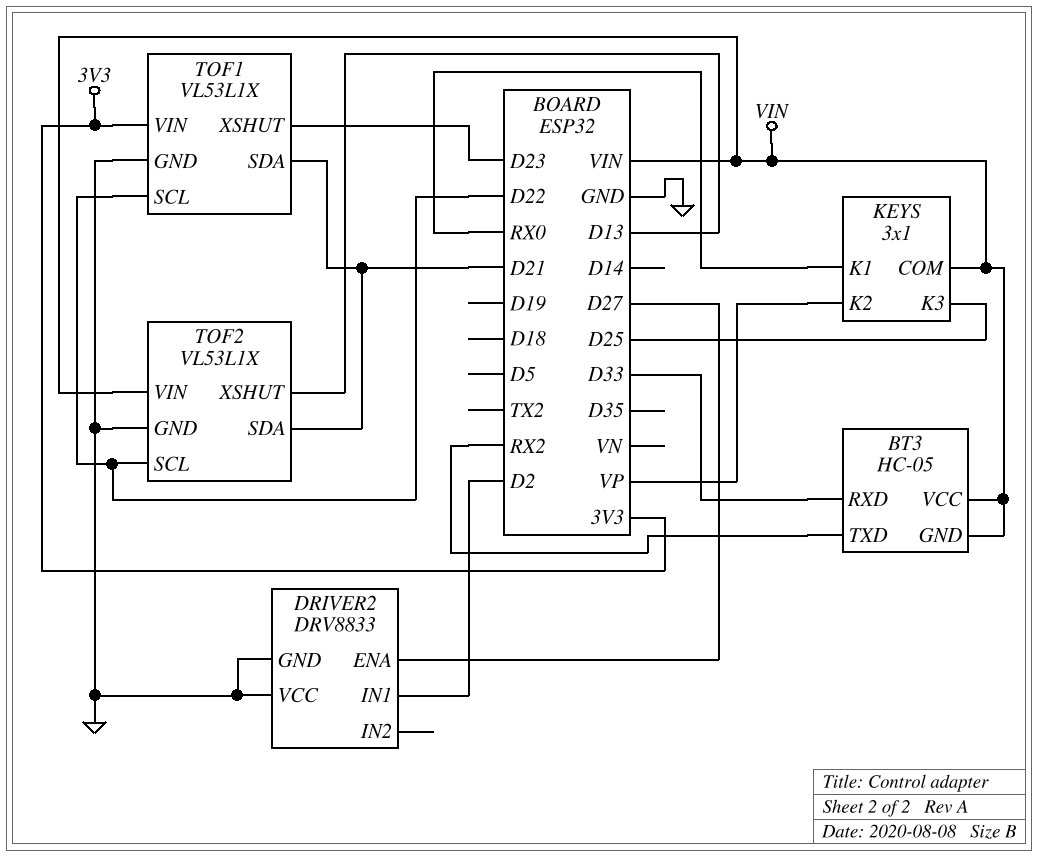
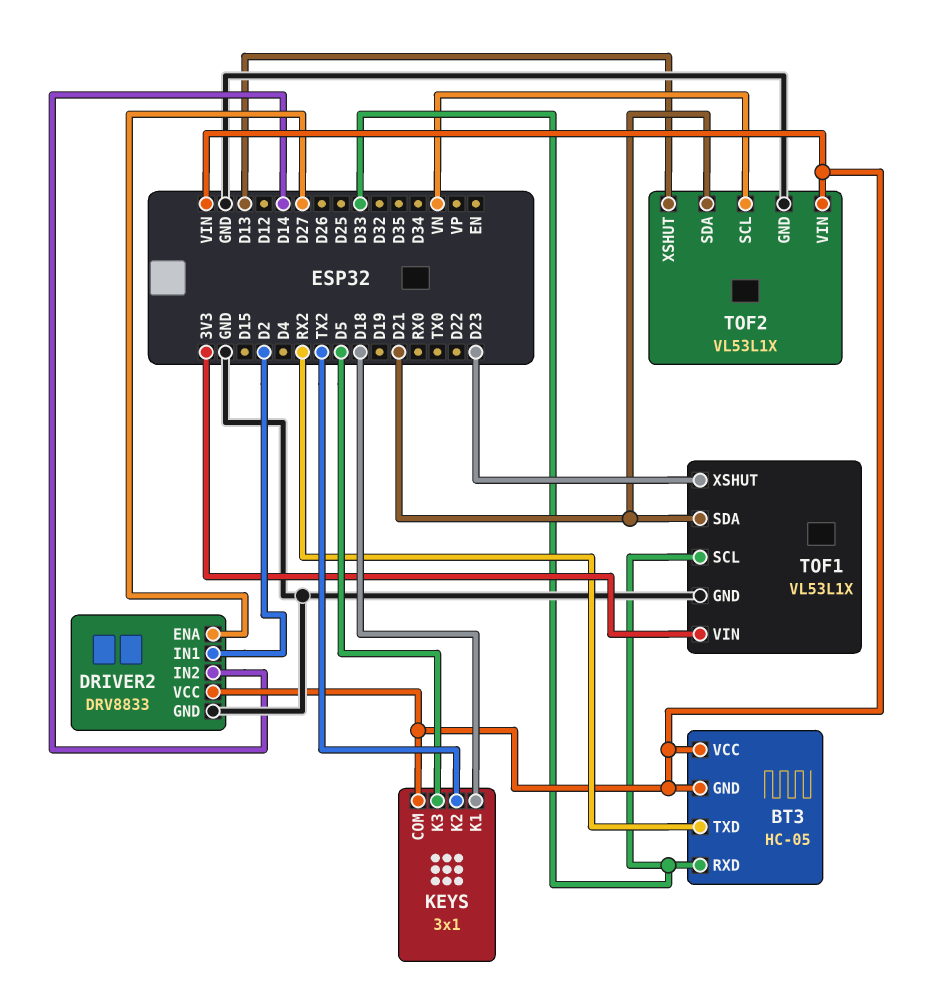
DRIVER2 pin IN2: none -> D14
DRIVER2 pin VCC: GND -> VIN
KEYS pin K1: RX0 -> D18
KEYS pin K2: VP -> TX2
KEYS pin K3: D25 -> D5
TOF1 pin SCL: D22 -> D33
TOF2 pin SCL: D22 -> VN

